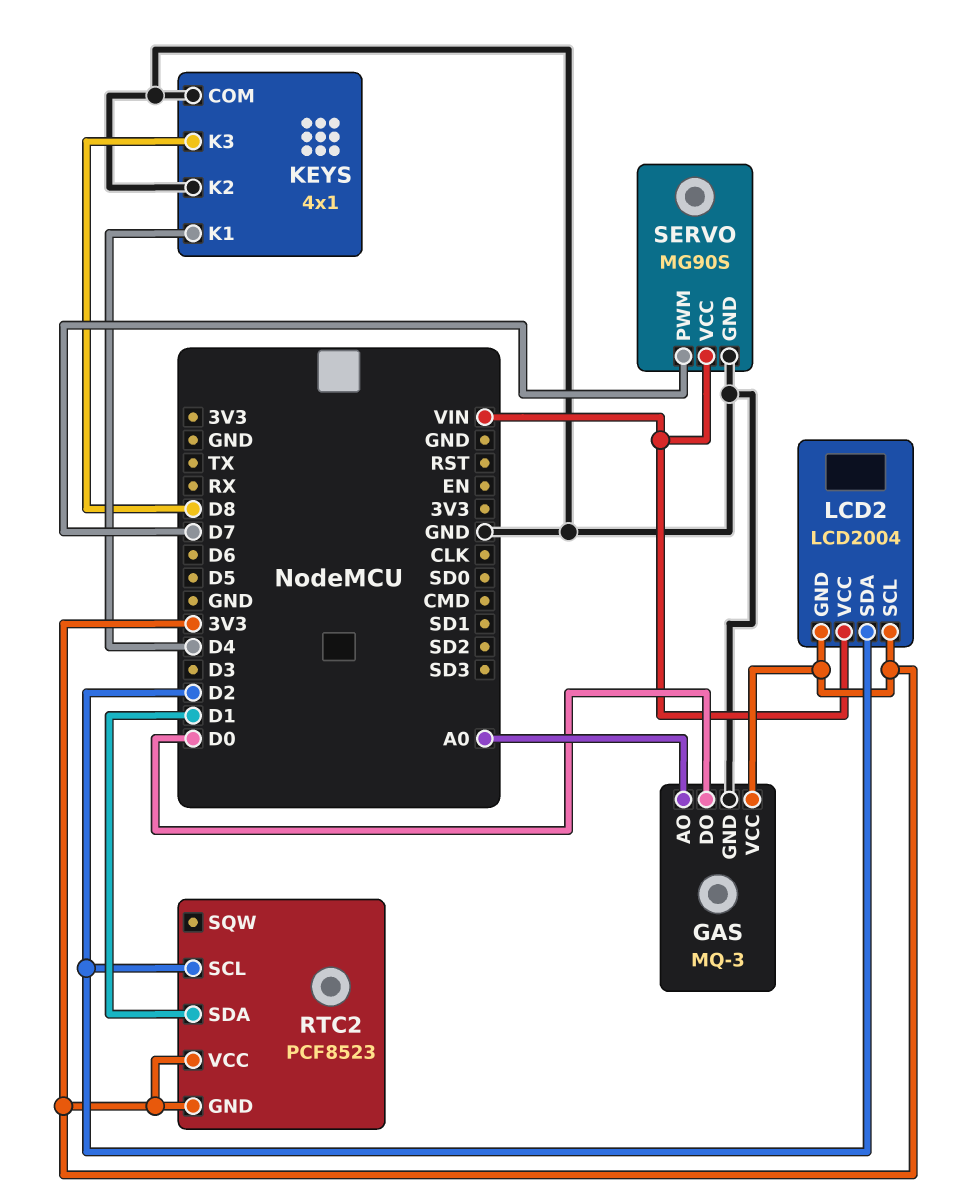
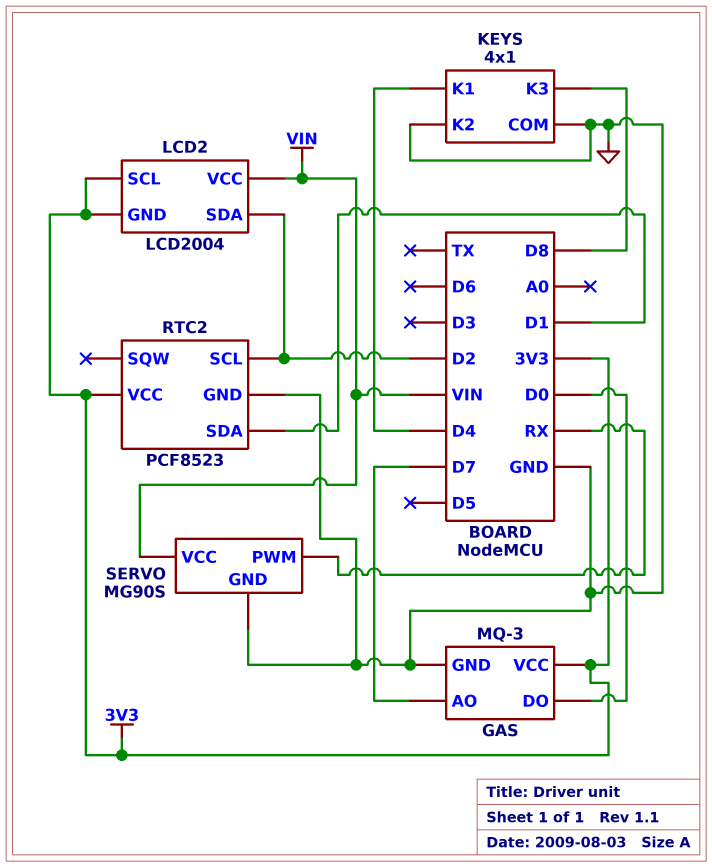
GAS pin AO: A0 -> D7
RTC2 pin GND: 3V3 -> GND
SERVO pin PWM: D7 -> RX

